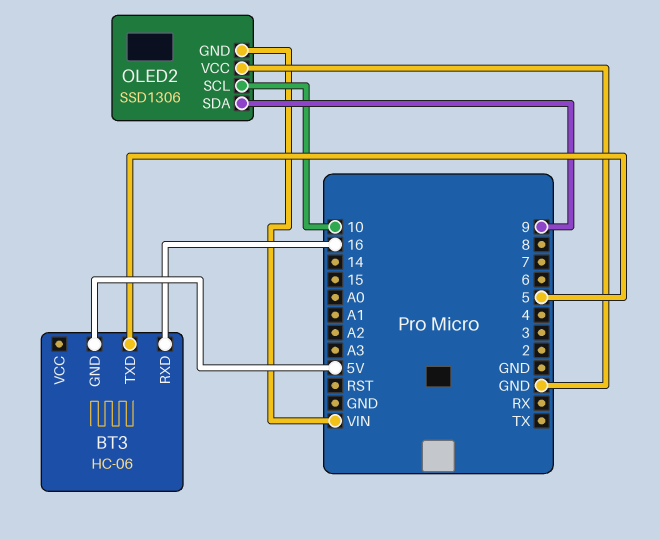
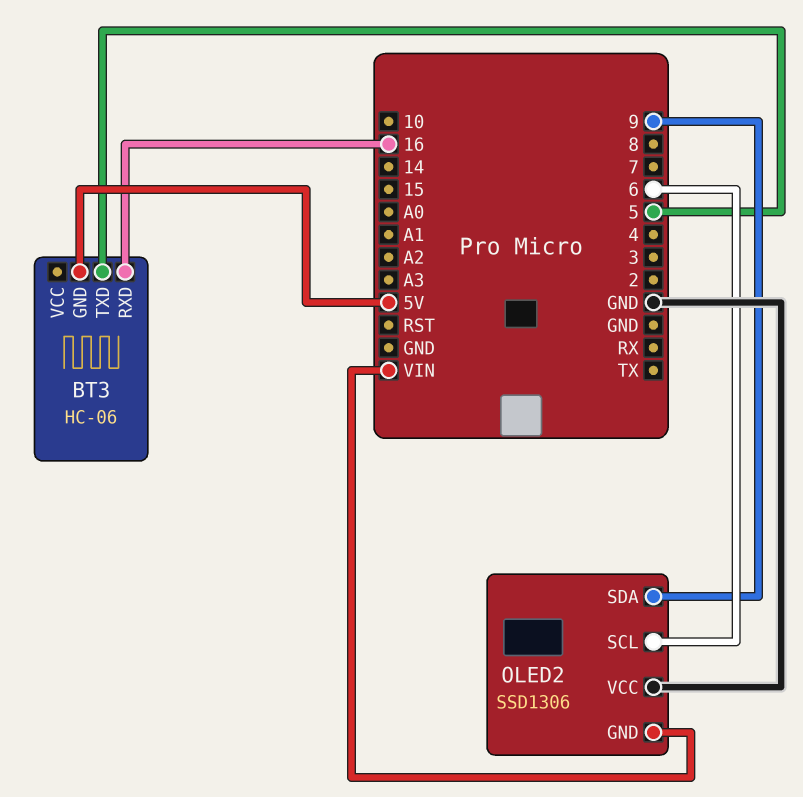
OLED2 pin SCL: 10 -> 6

